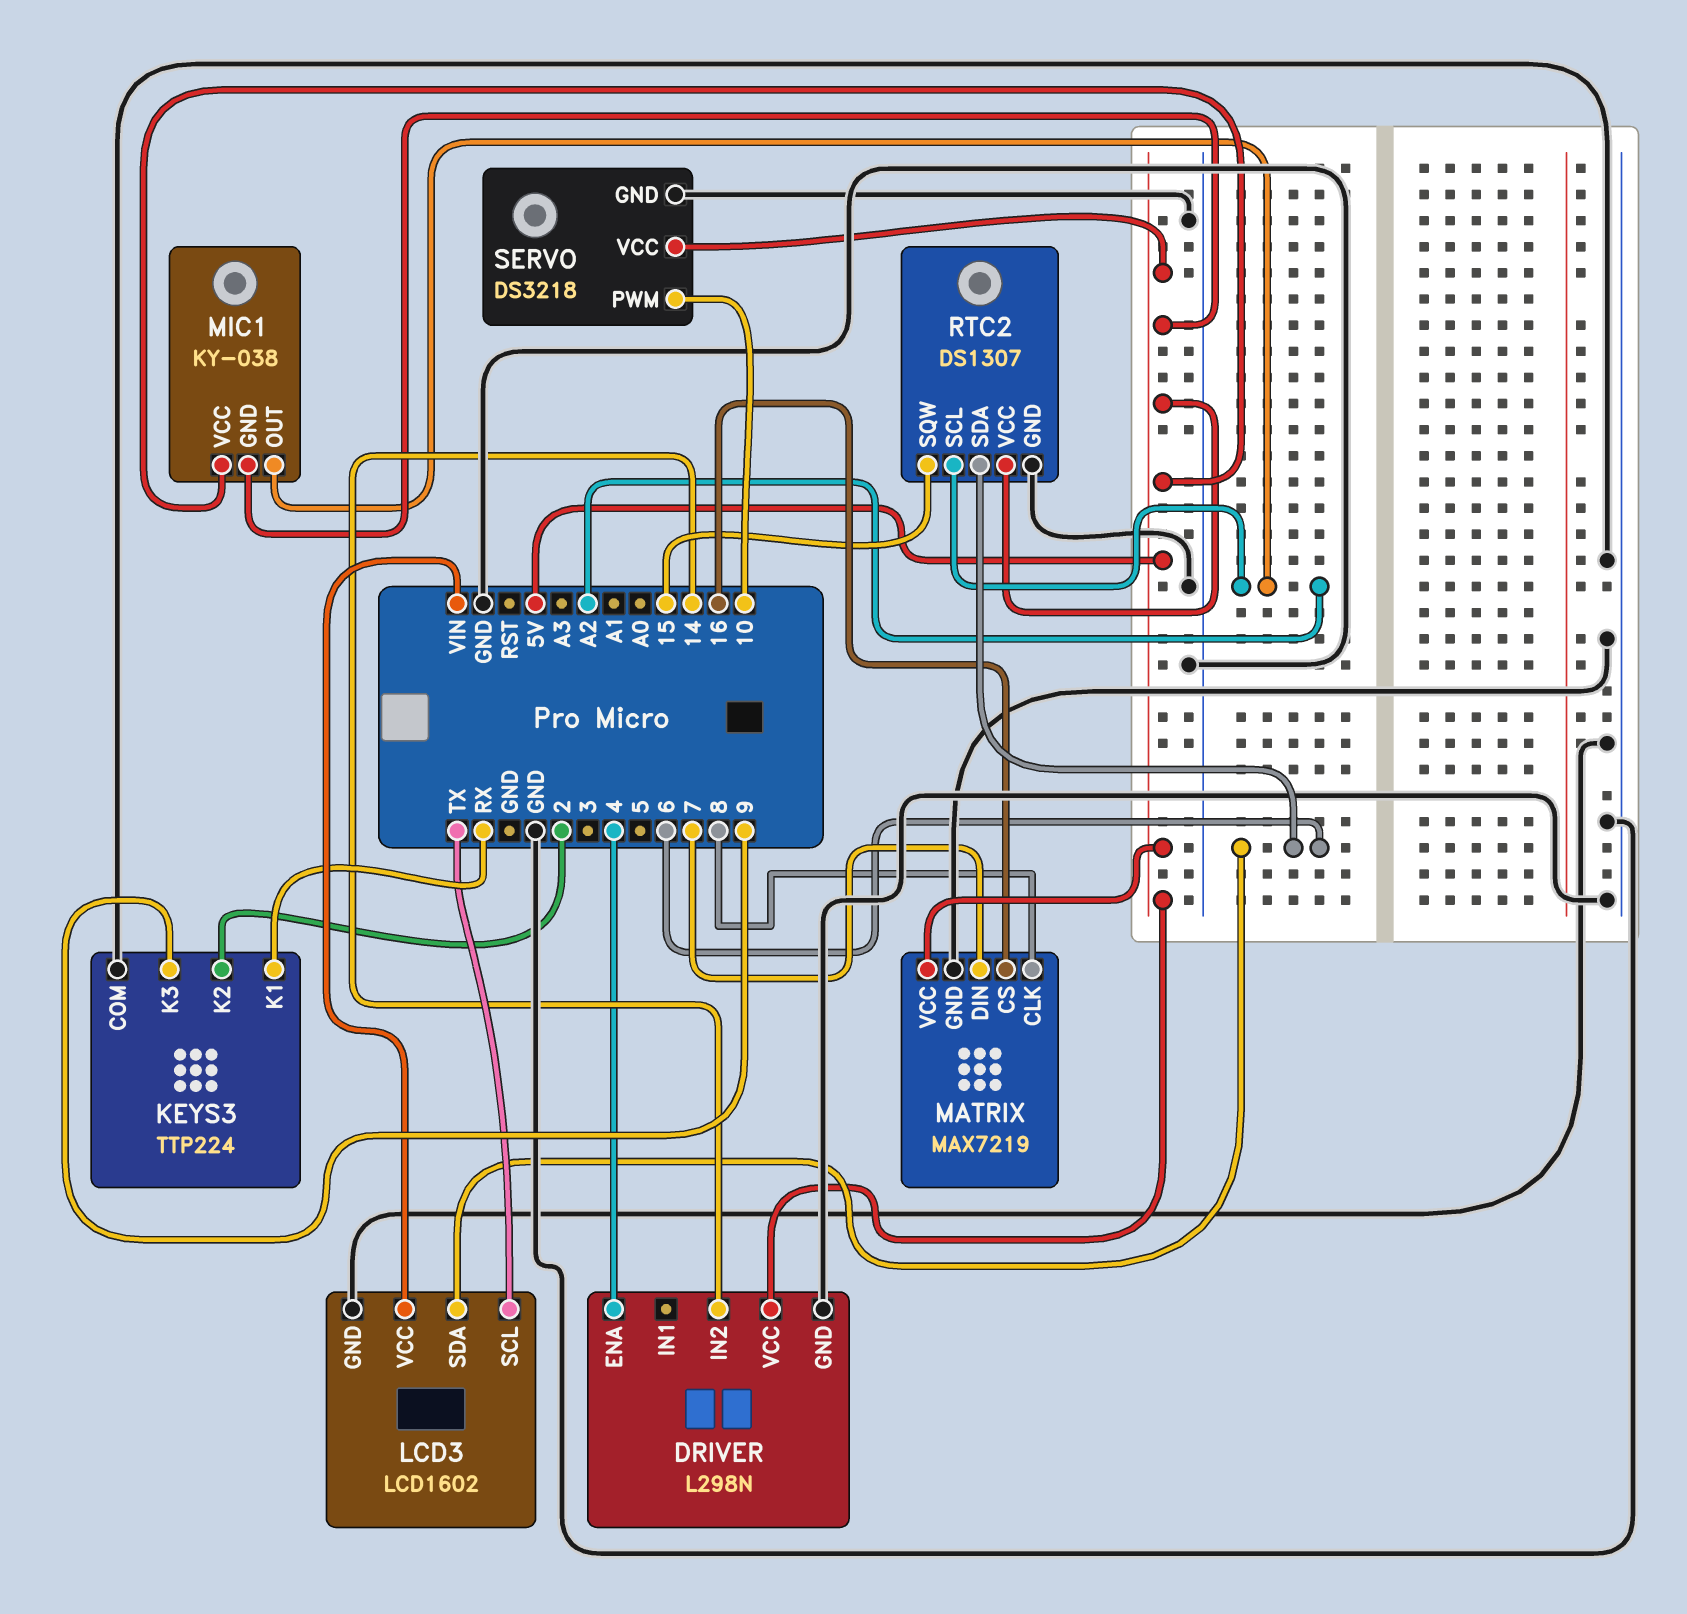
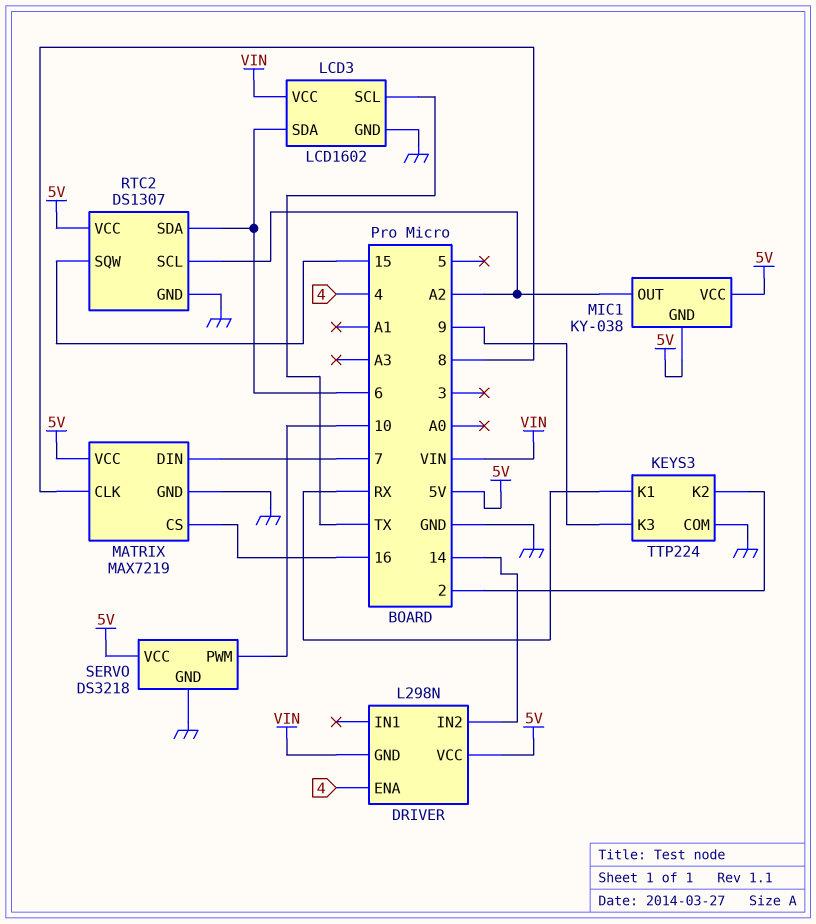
DRIVER pin GND: GND -> VIN

